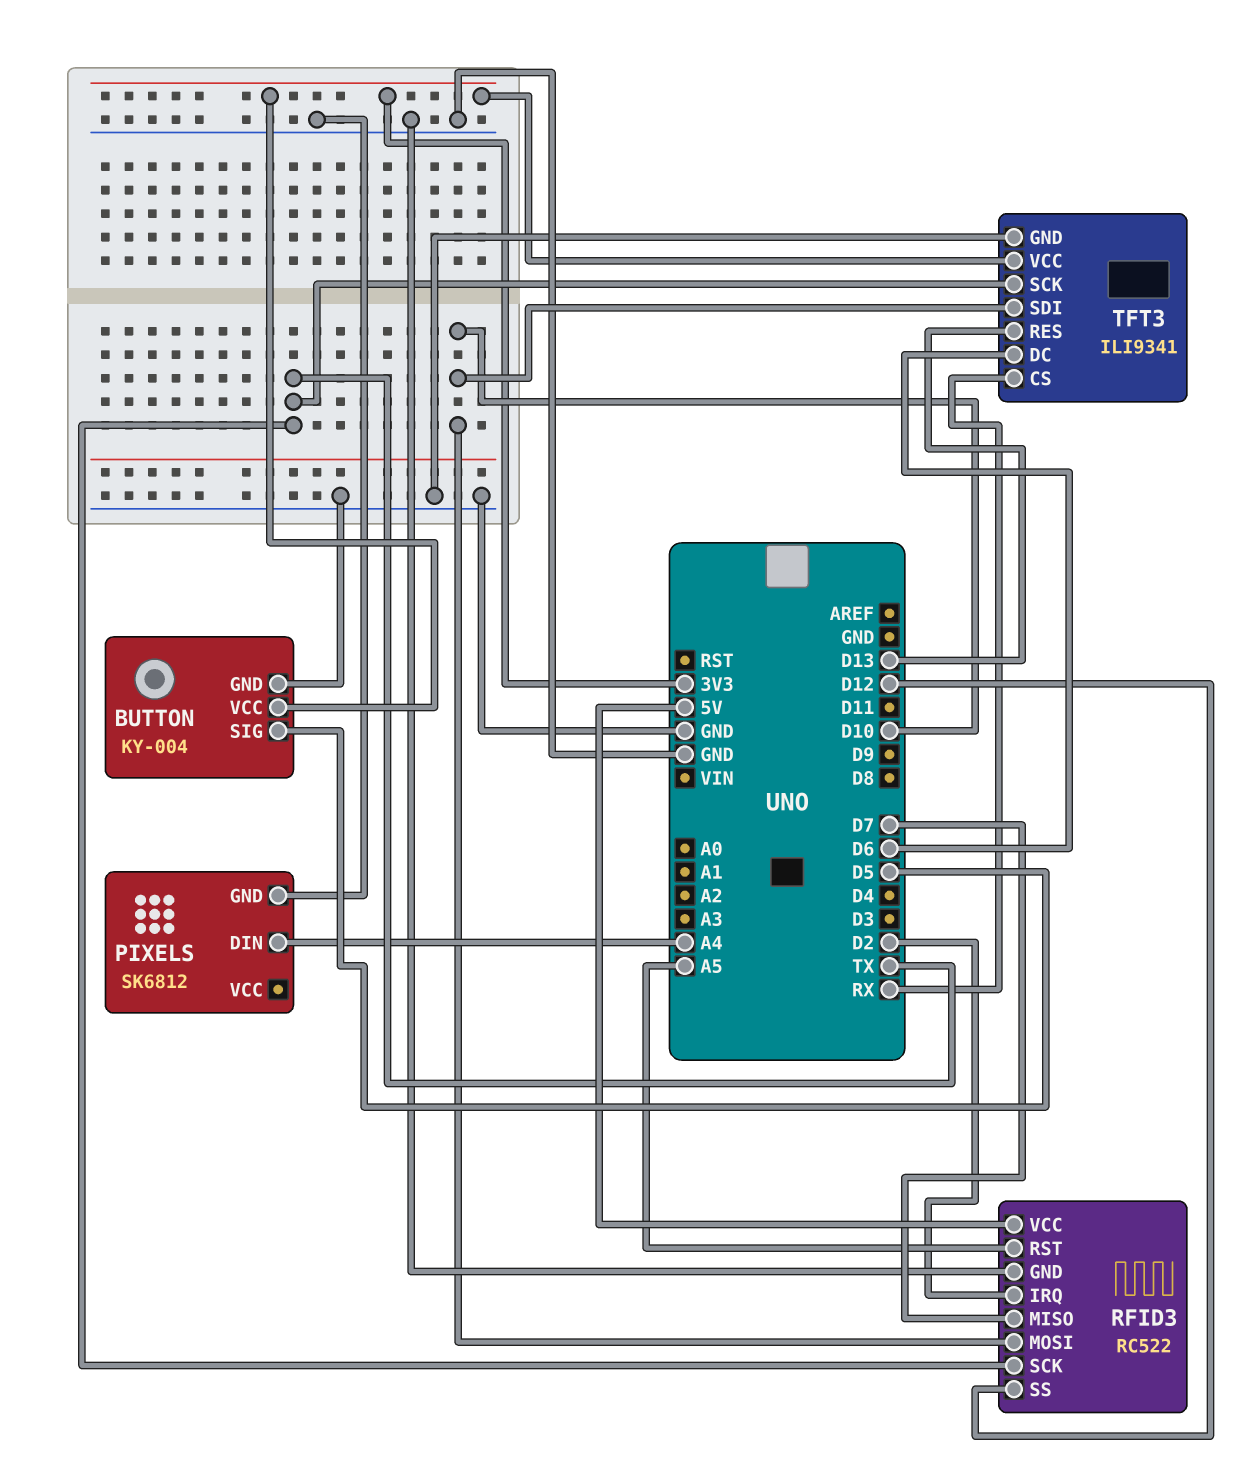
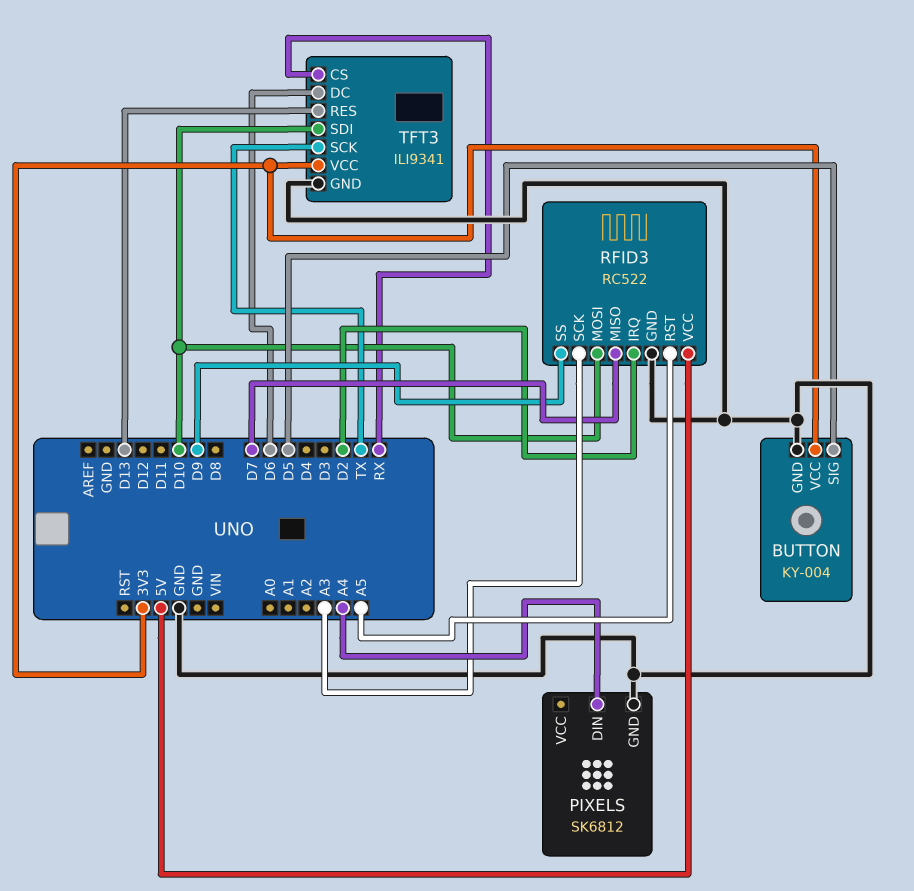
RFID3 pin SCK: TX -> A3
RFID3 pin SS: D12 -> D9

